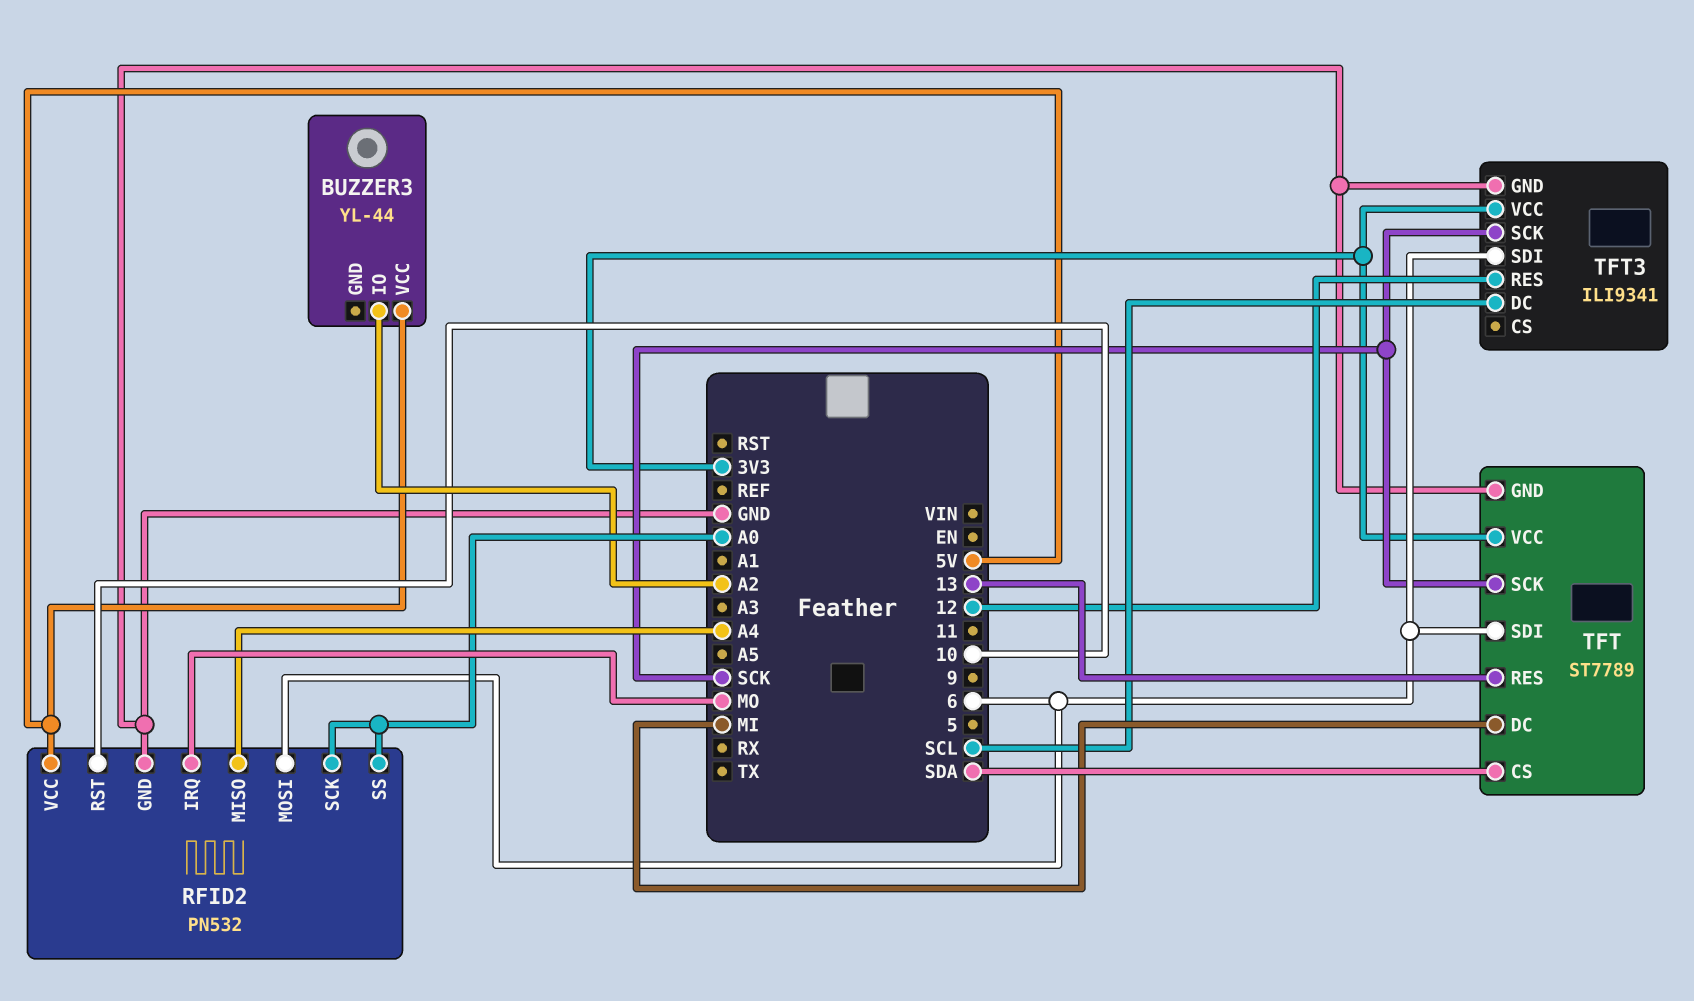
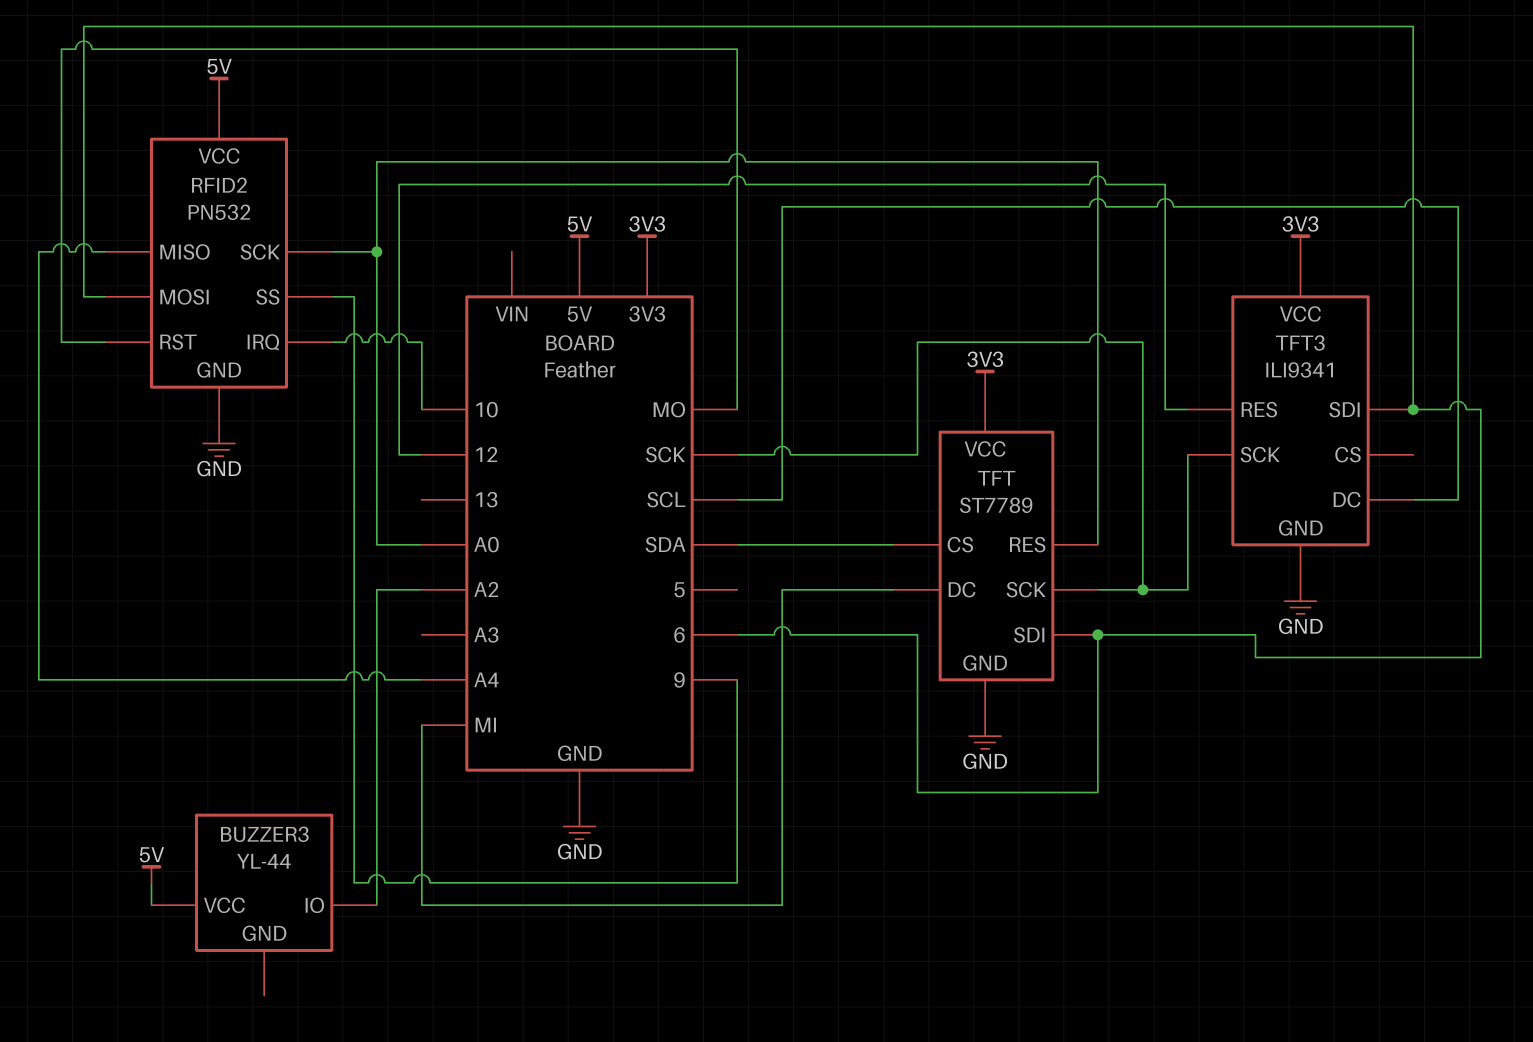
RFID2 pin IRQ: MO -> 10
RFID2 pin RST: 10 -> MO
RFID2 pin SS: A0 -> 9
TFT pin RES: 13 -> A0

